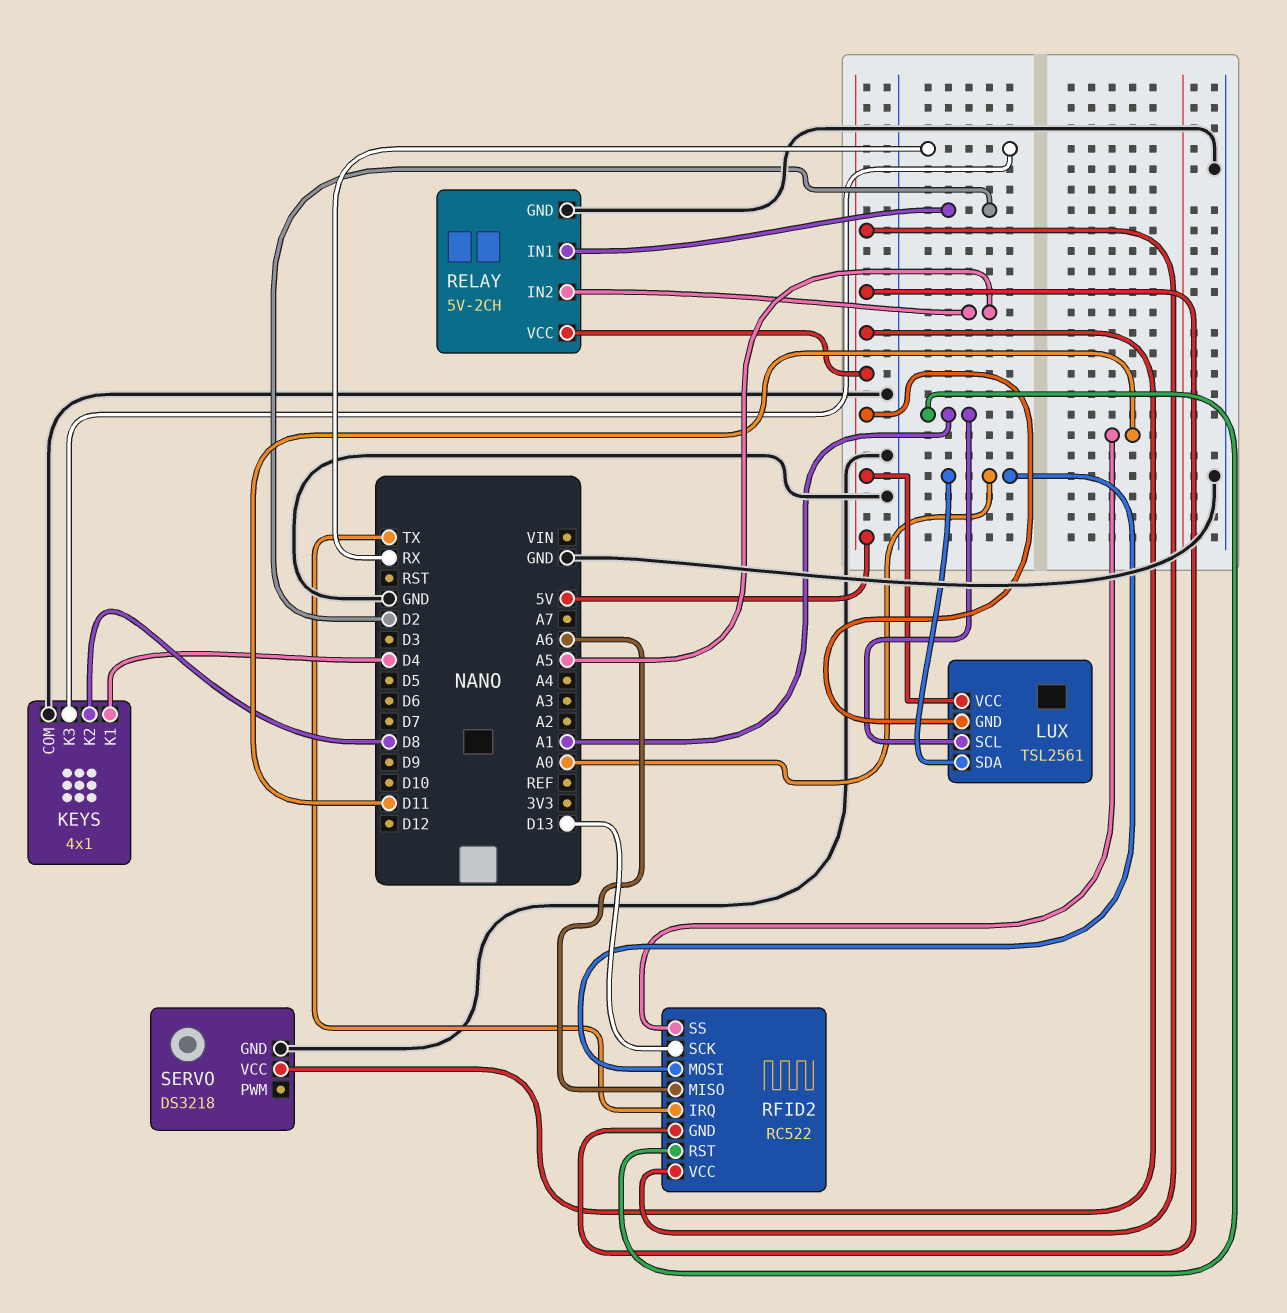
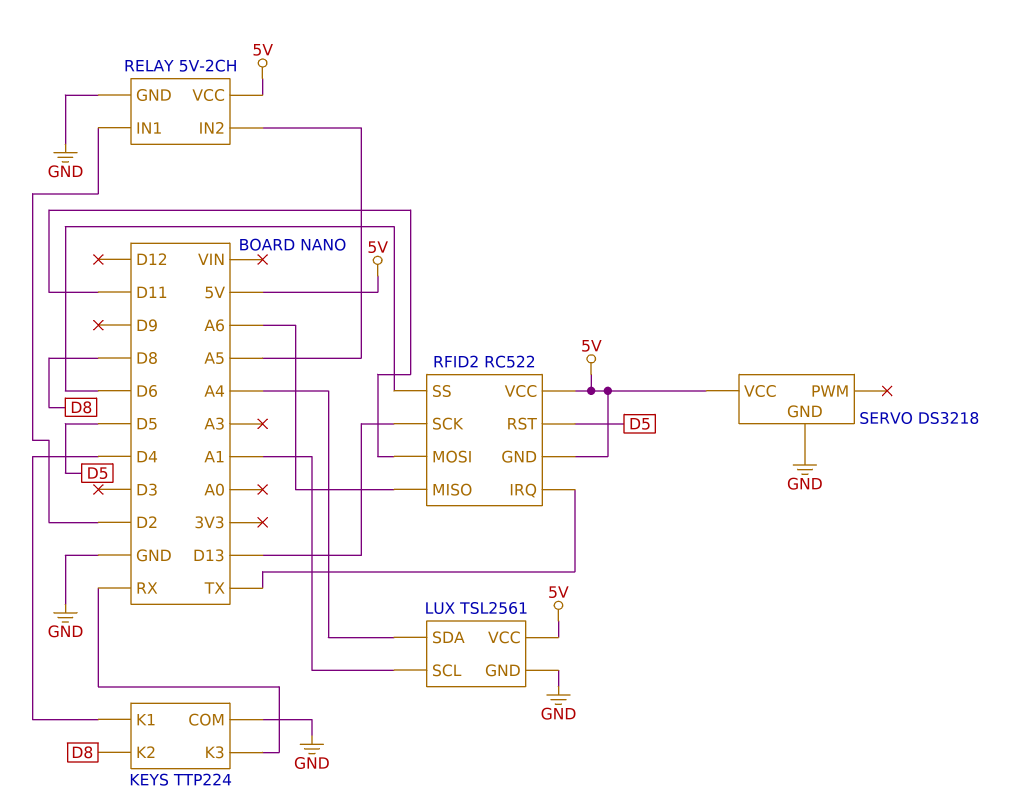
KEYS: 4x1 -> TTP224
LUX pin GND: 5V -> GND
LUX pin SDA: A0 -> A4
RFID2 pin MOSI: A0 -> D11
RFID2 pin RST: A1 -> D5
RFID2 pin SS: D11 -> D6

